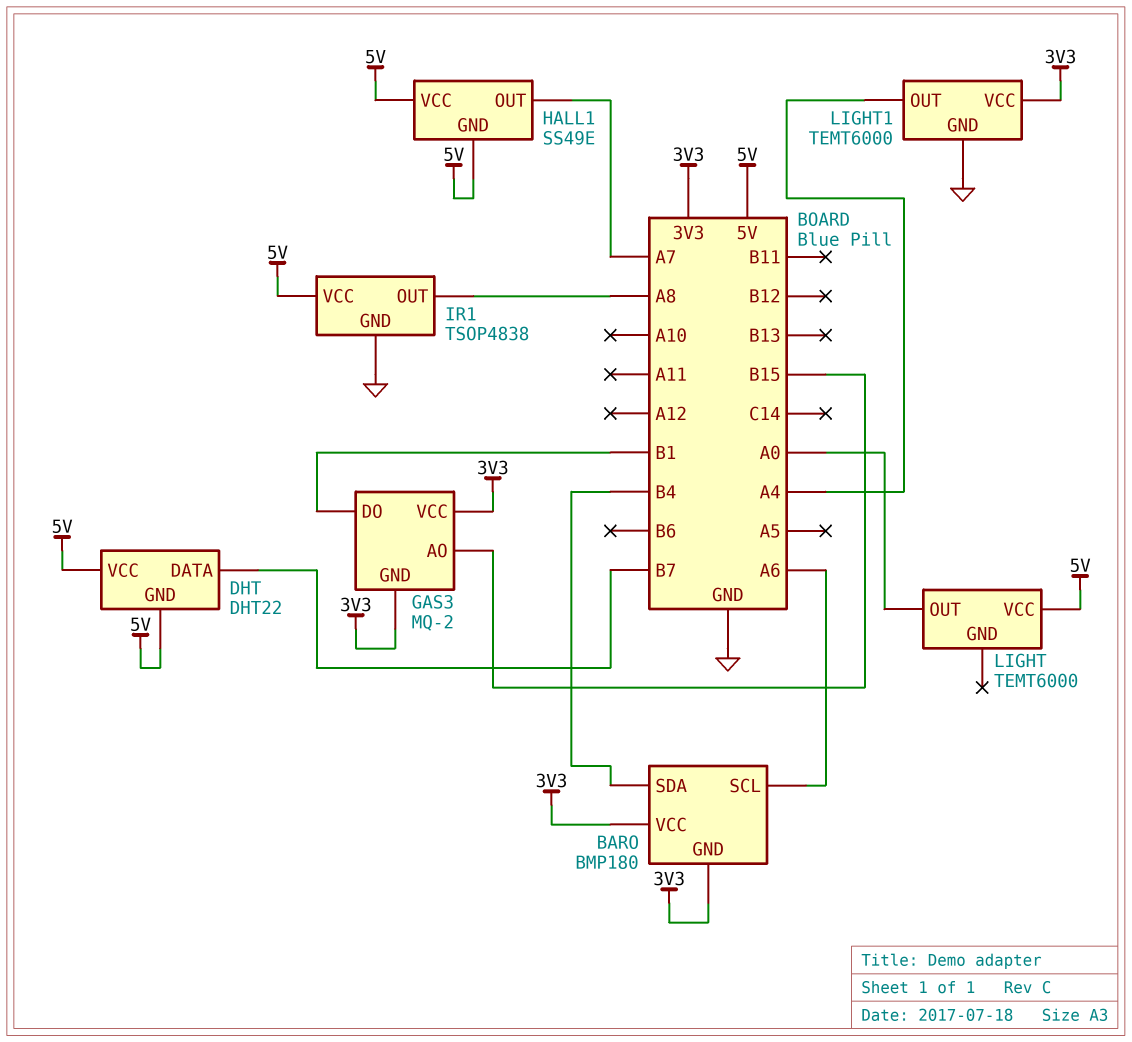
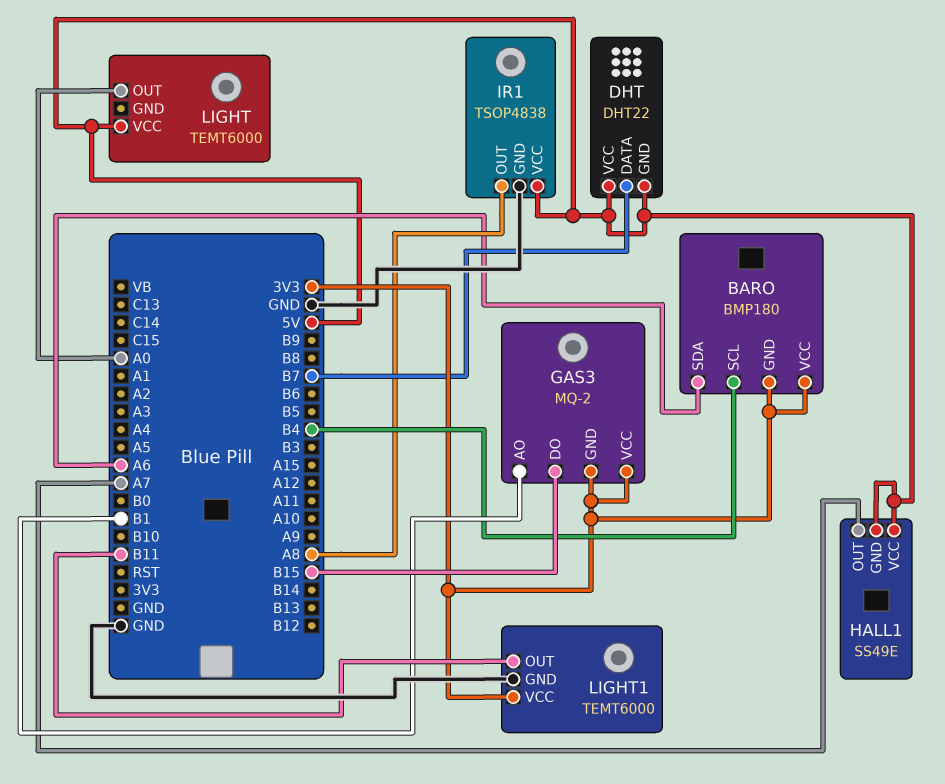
BARO pin SCL: A6 -> B4
BARO pin SDA: B4 -> A6
GAS3 pin AO: B15 -> B1
GAS3 pin DO: B1 -> B15
LIGHT1 pin OUT: A4 -> B11

